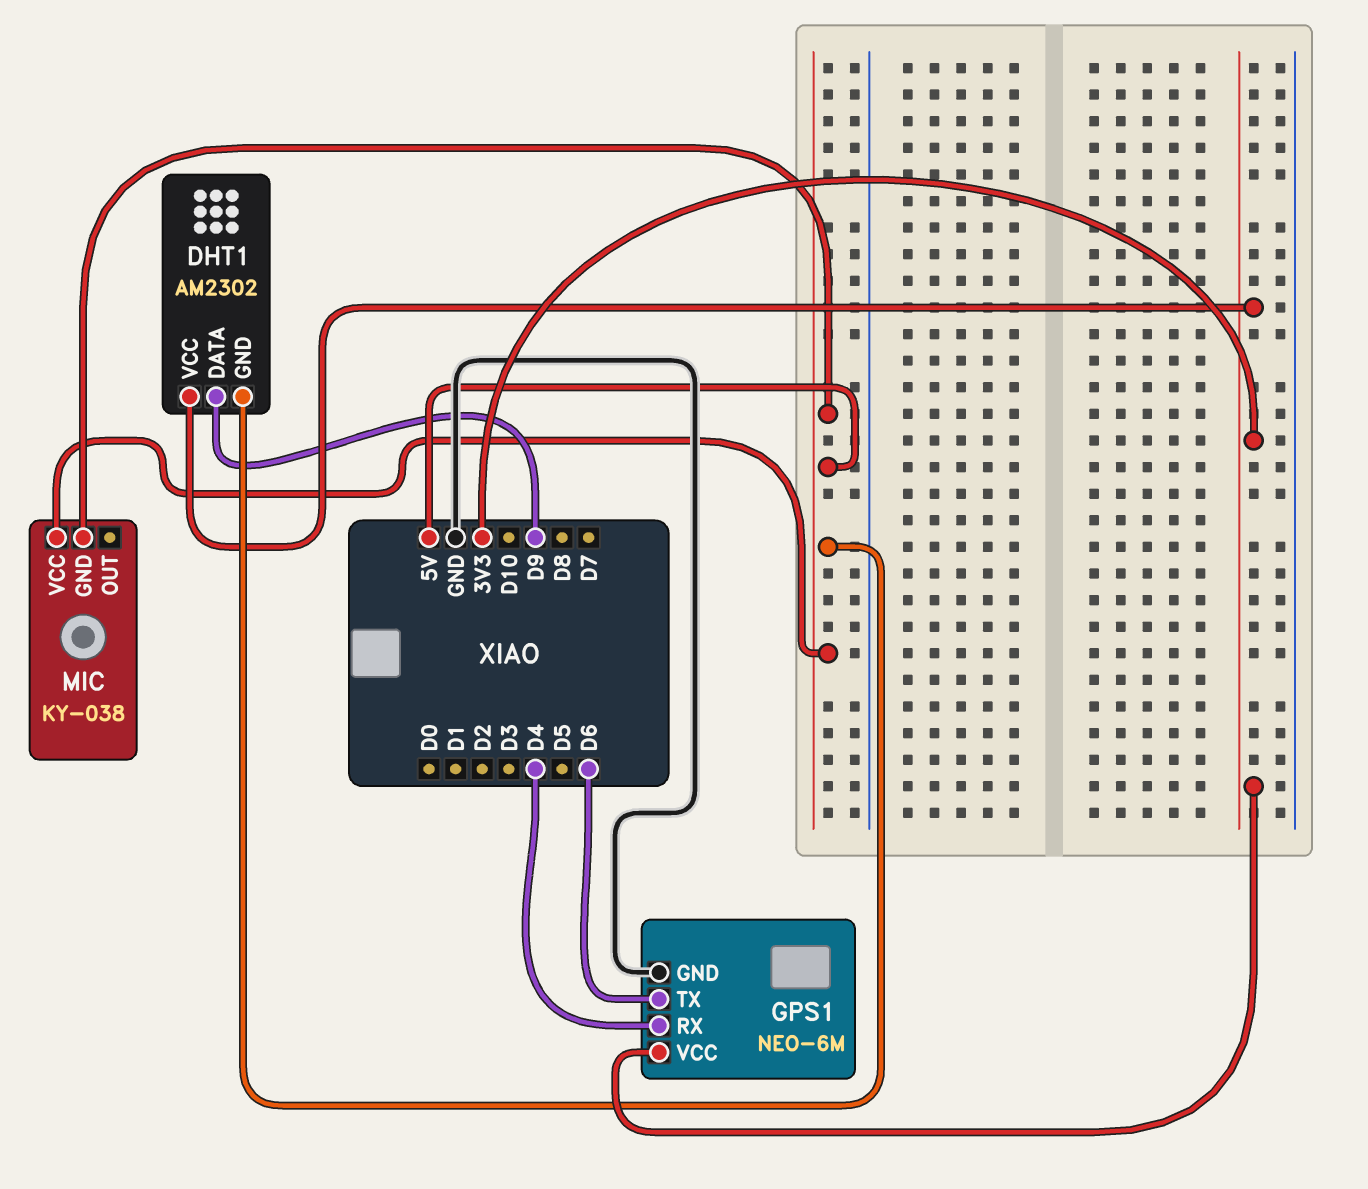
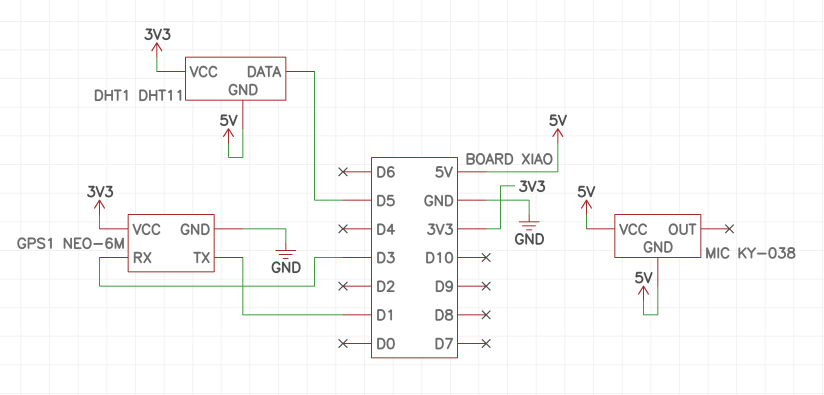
DHT1: AM2302 -> DHT11
DHT1 pin DATA: D9 -> D5
GPS1 pin RX: D4 -> D3
GPS1 pin TX: D6 -> D1

